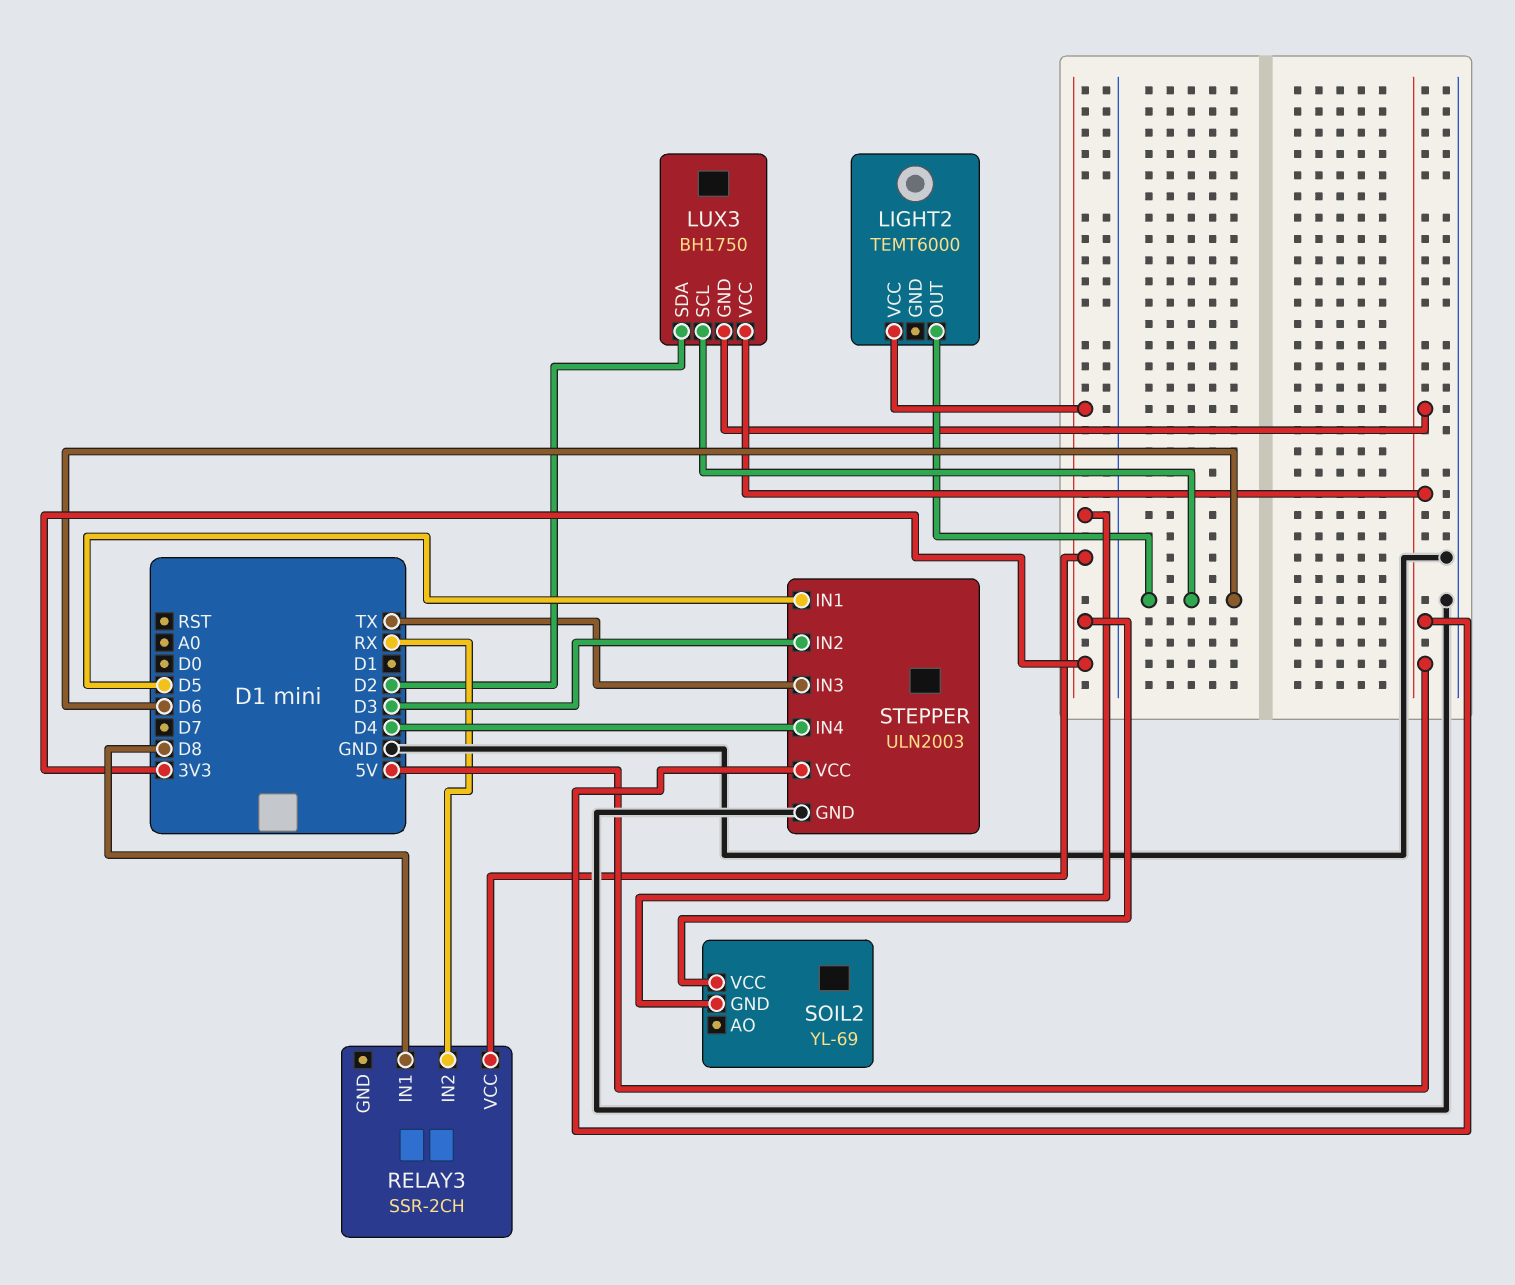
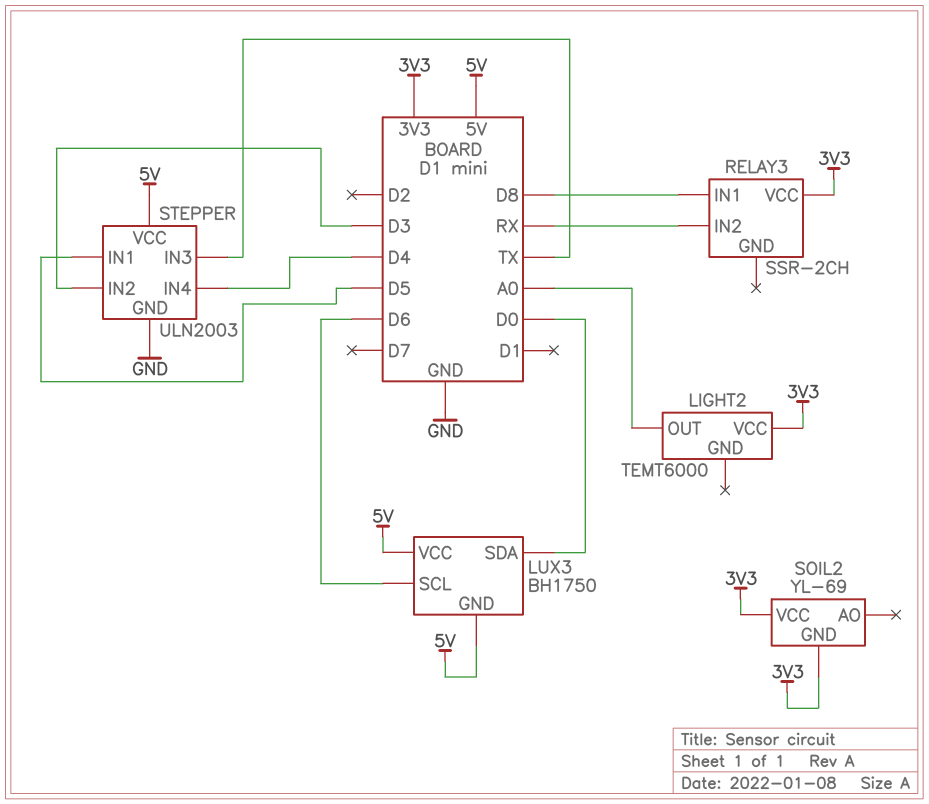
LIGHT2 pin OUT: D6 -> A0
LUX3 pin SDA: D2 -> D0

